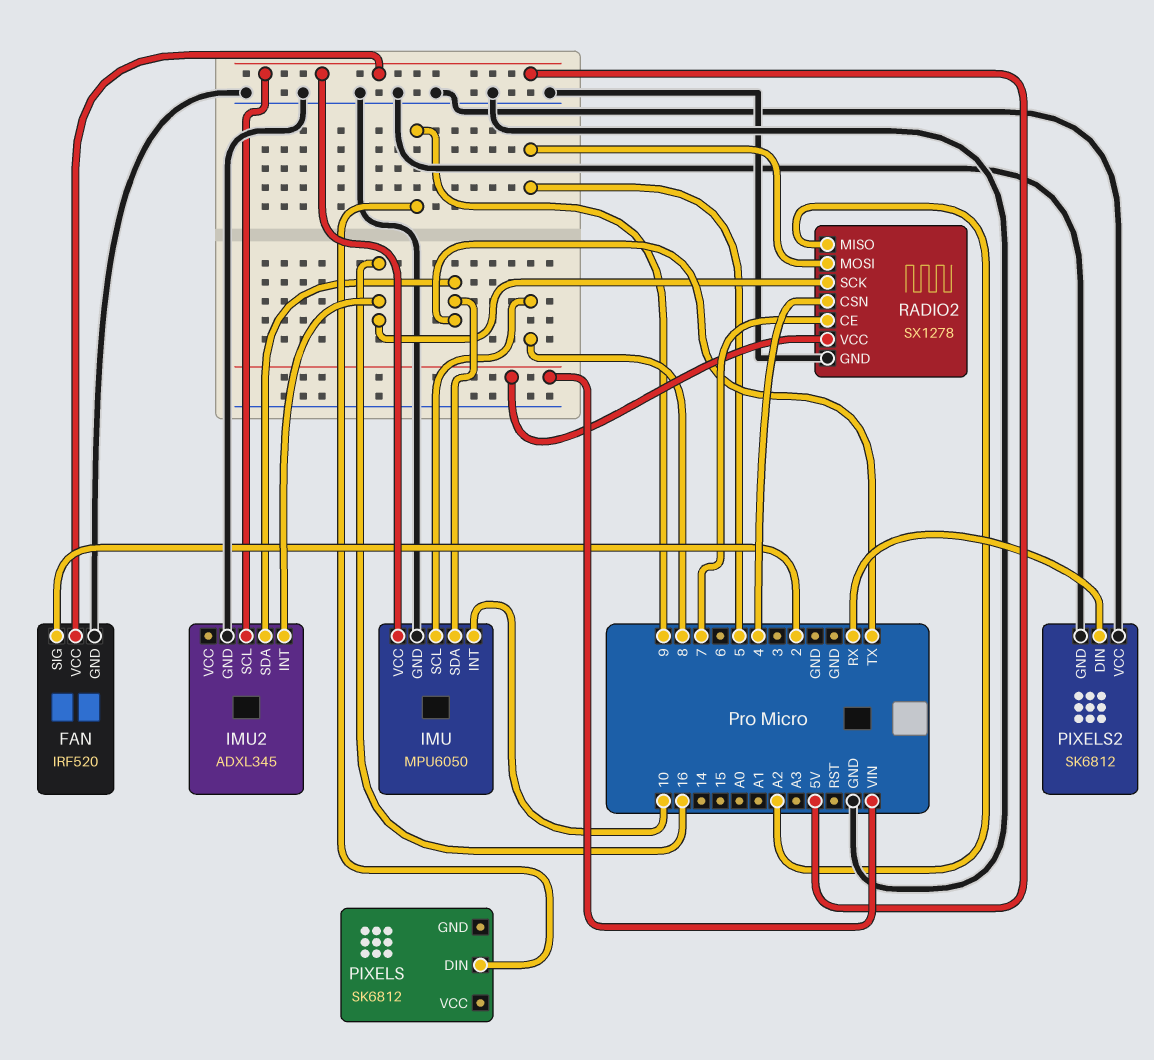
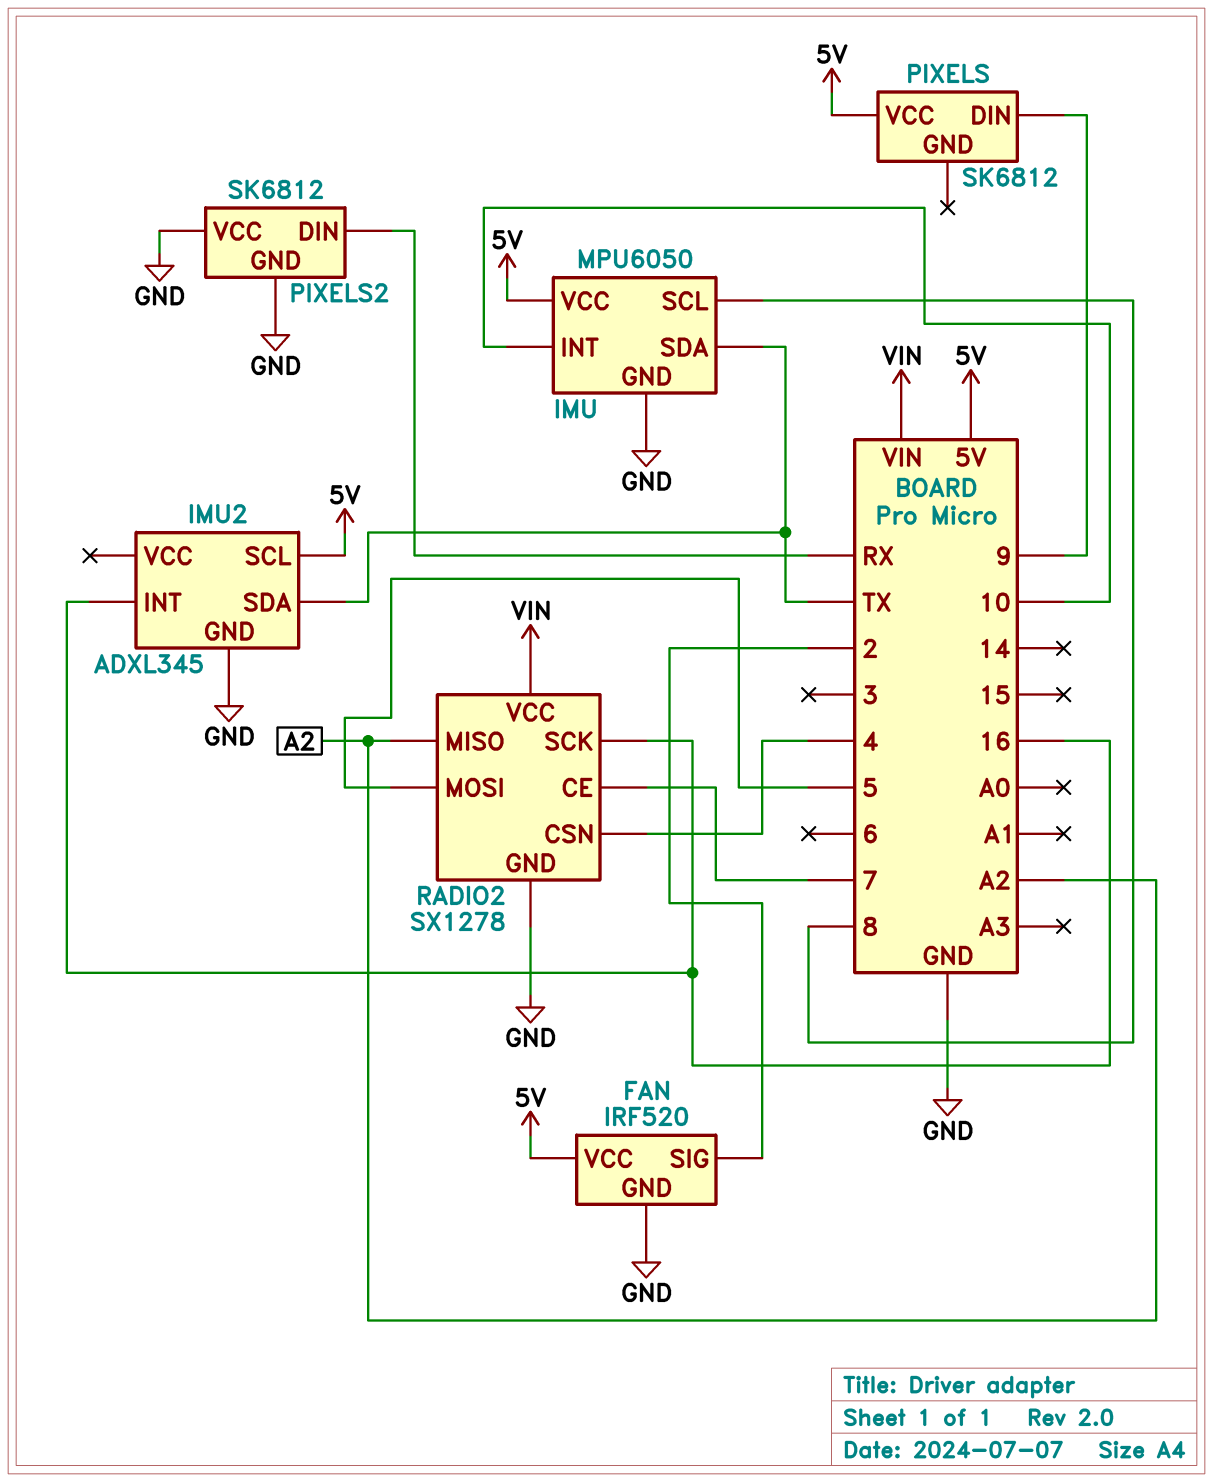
PIXELS pin VCC: none -> 5V

